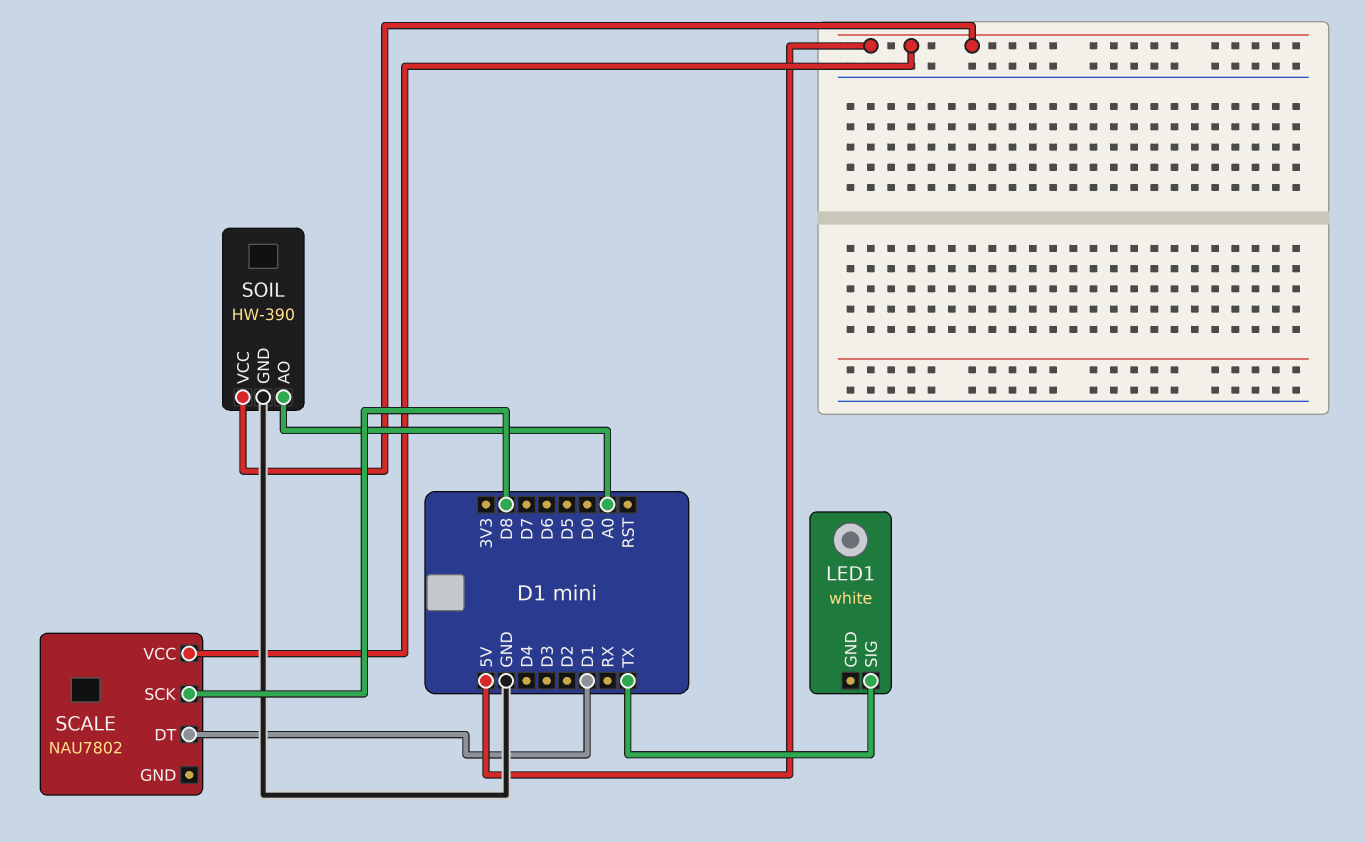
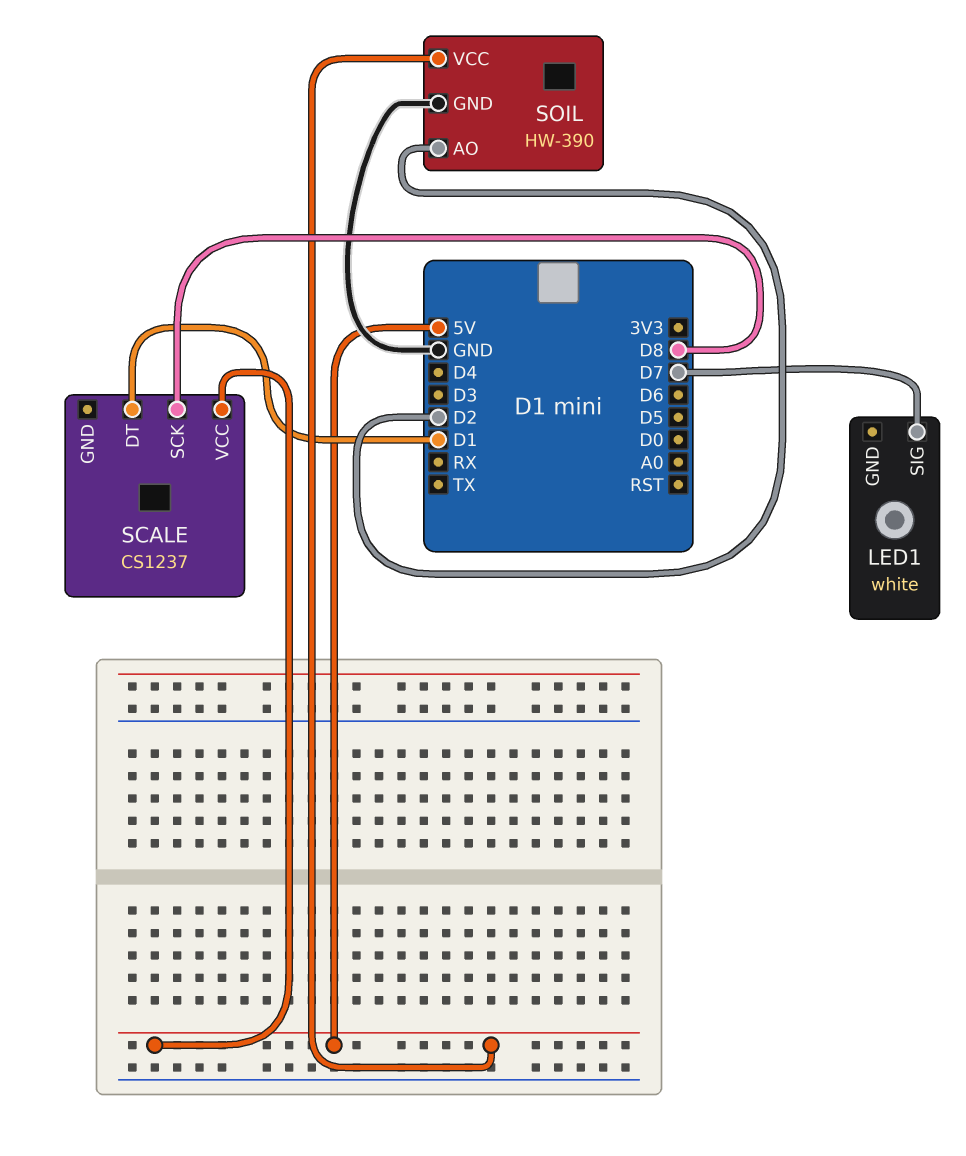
LED1 pin SIG: TX -> D7
SCALE: NAU7802 -> CS1237
SOIL pin AO: A0 -> D2

